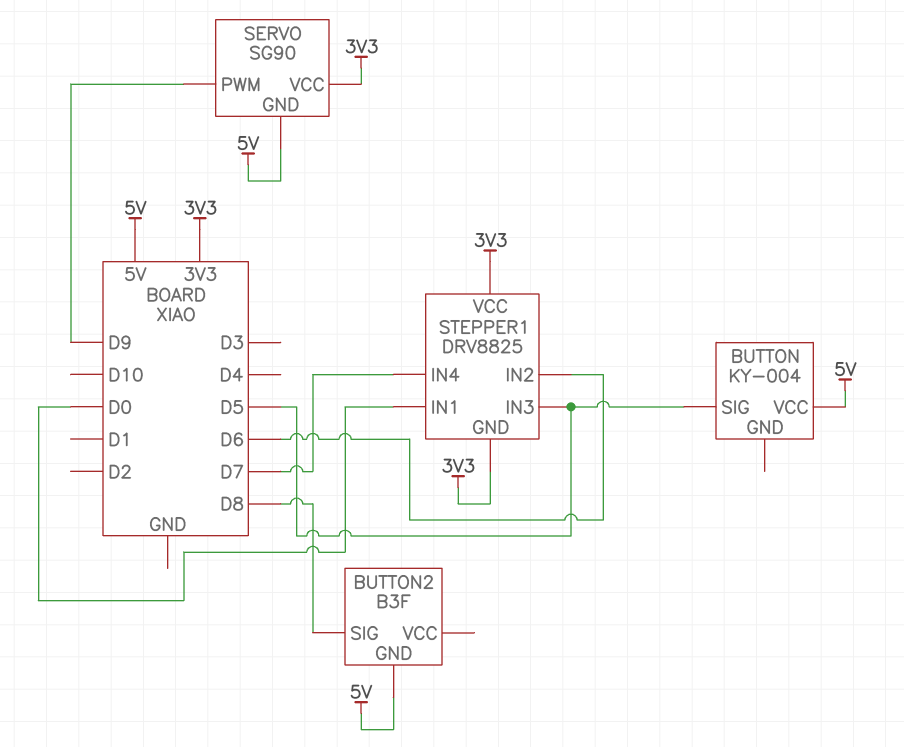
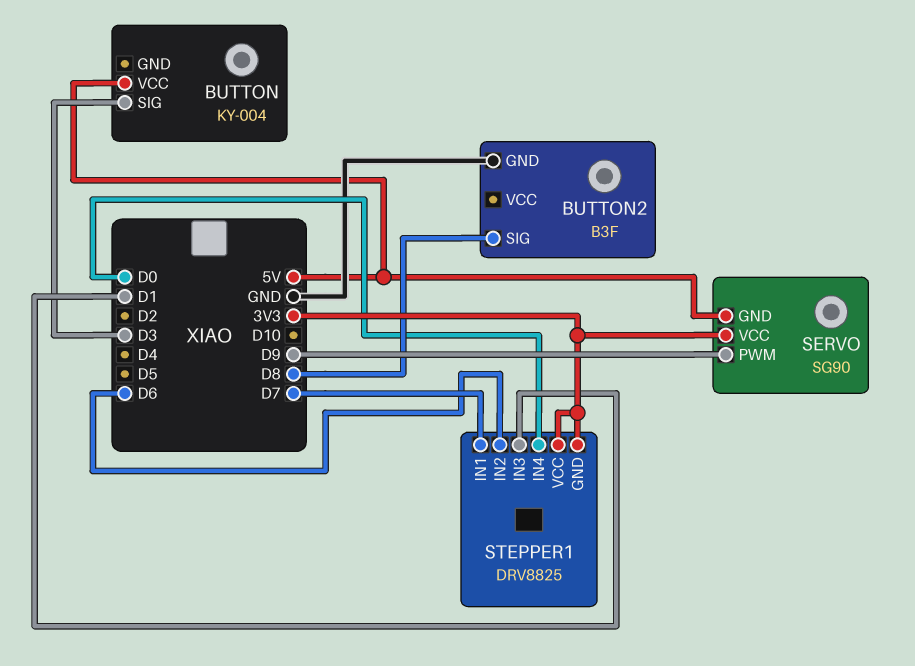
BUTTON pin SIG: D5 -> D3
BUTTON2 pin GND: 5V -> GND
STEPPER1 pin IN1: D0 -> D7
STEPPER1 pin IN3: D5 -> D1
STEPPER1 pin IN4: D7 -> D0

